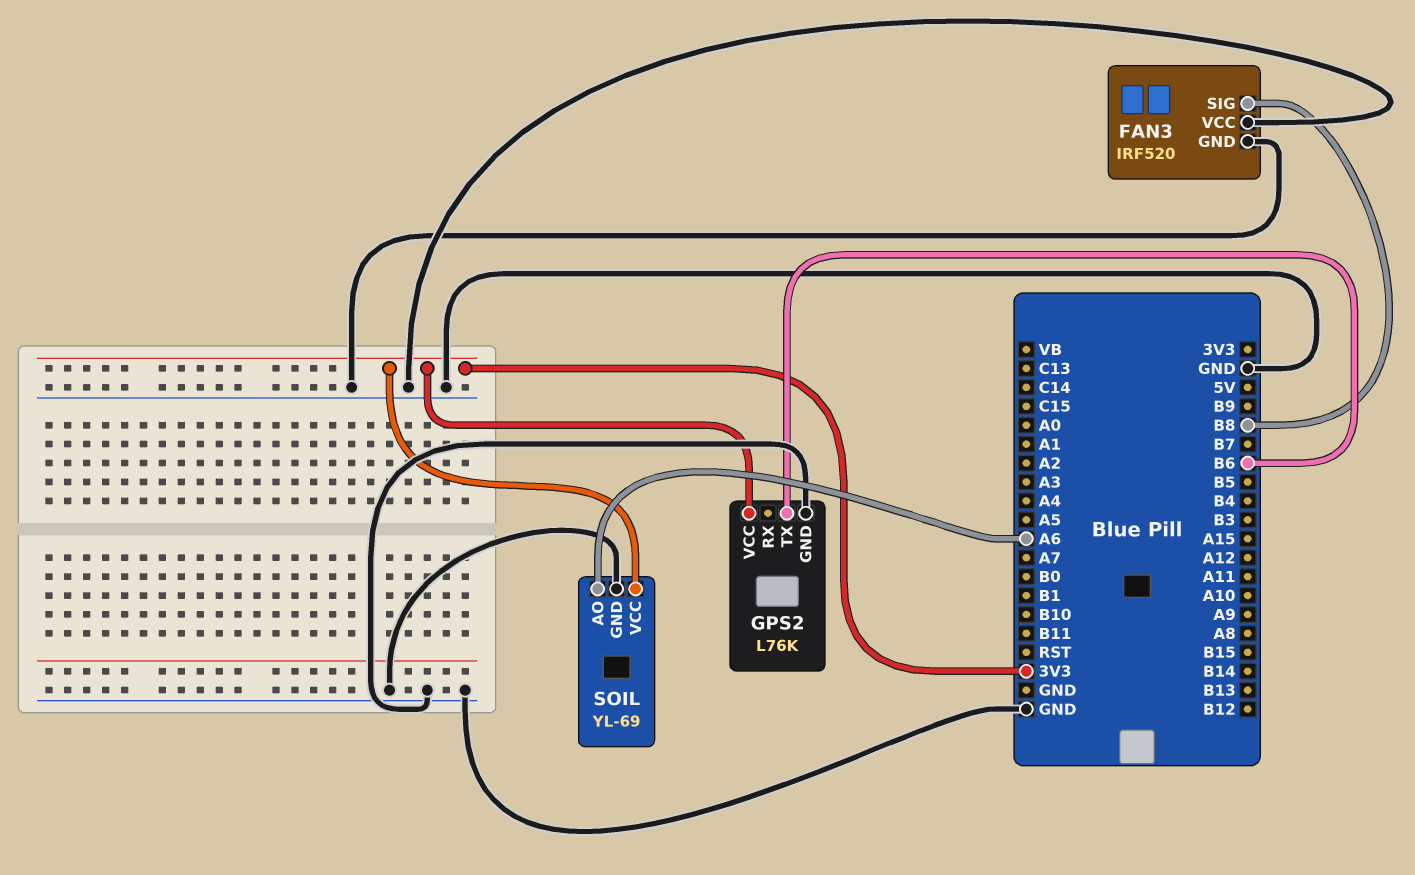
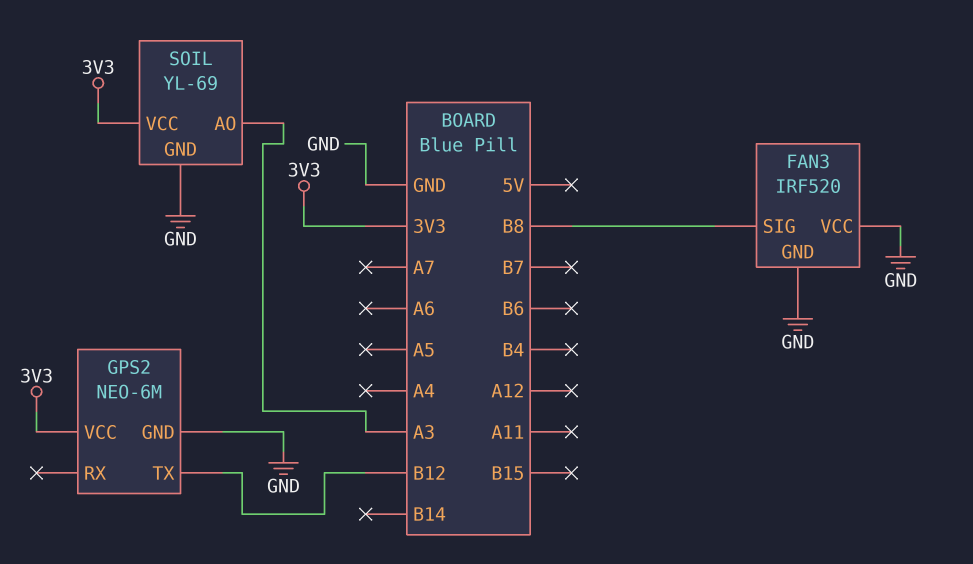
GPS2: L76K -> NEO-6M
GPS2 pin TX: B6 -> B12
SOIL pin AO: A6 -> A3

